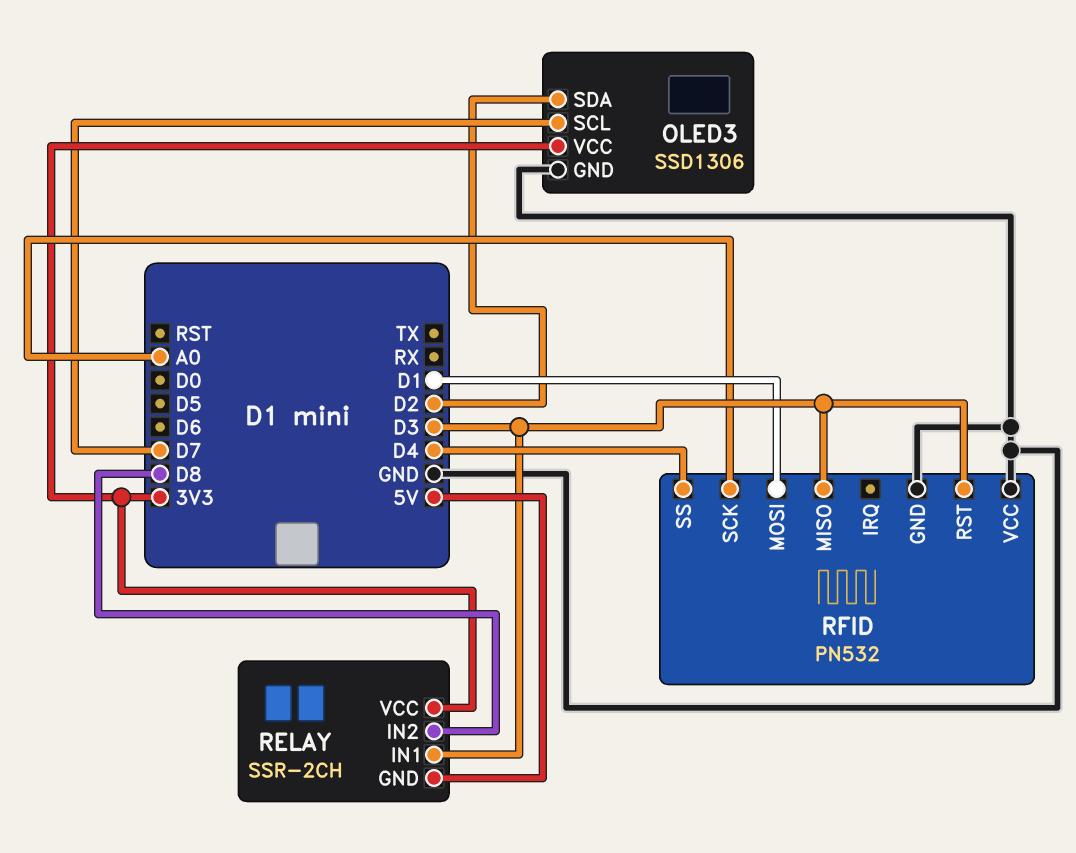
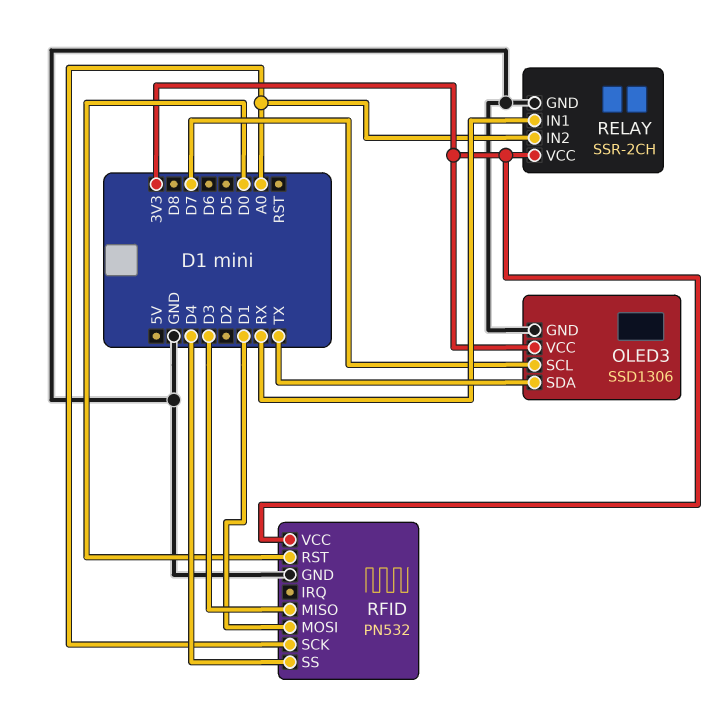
OLED3 pin SDA: D2 -> TX
RELAY pin GND: 5V -> GND
RELAY pin IN1: D3 -> RX
RELAY pin IN2: D8 -> A0
RFID pin RST: D3 -> D0
RFID pin VCC: GND -> 3V3

